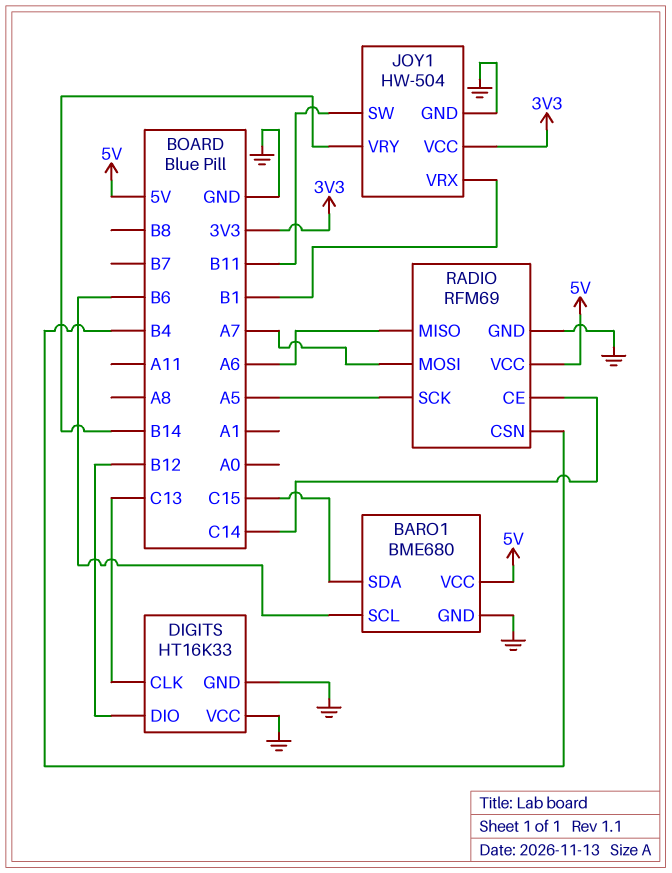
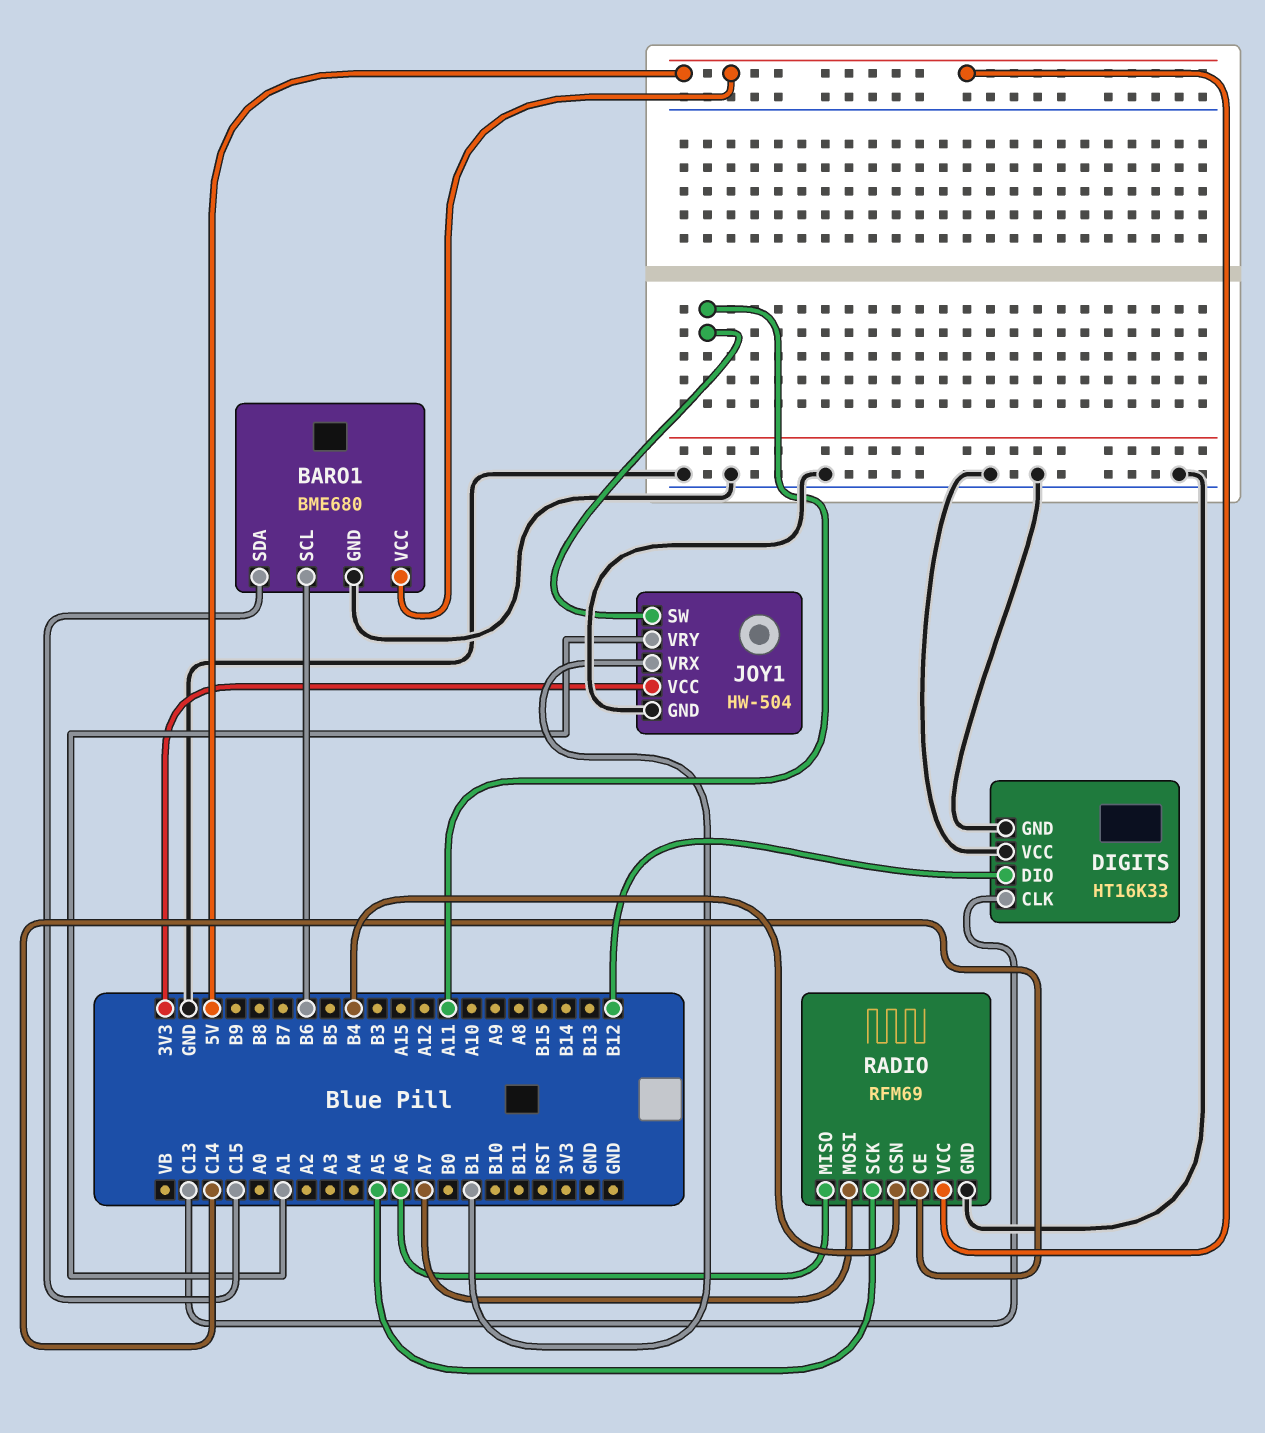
JOY1 pin SW: B11 -> A11
JOY1 pin VRY: B14 -> A1

